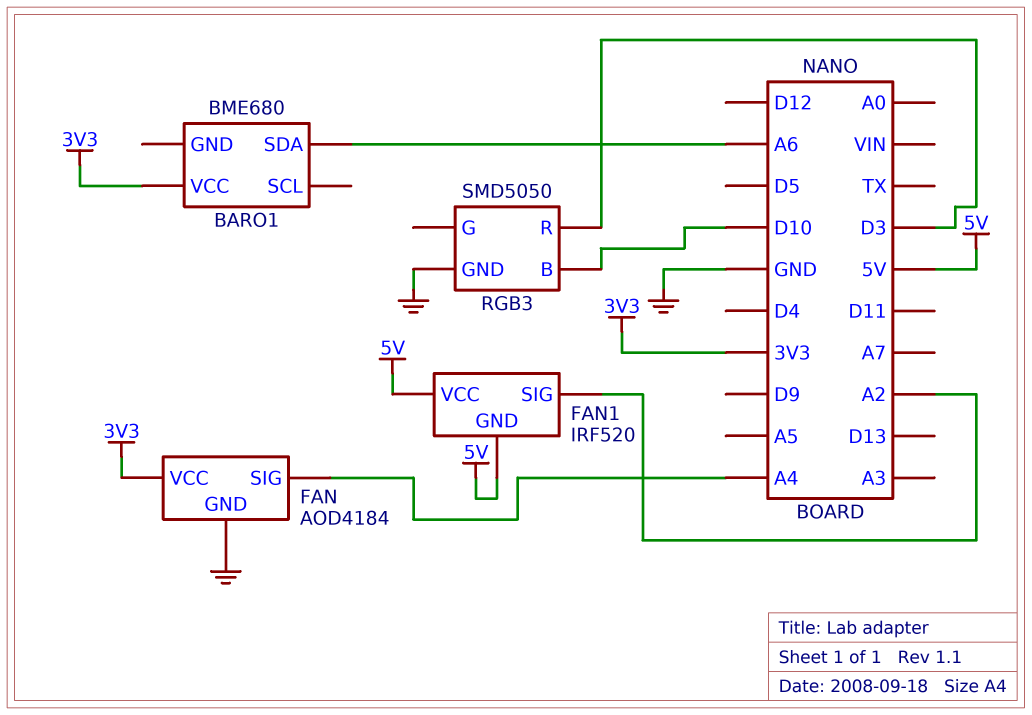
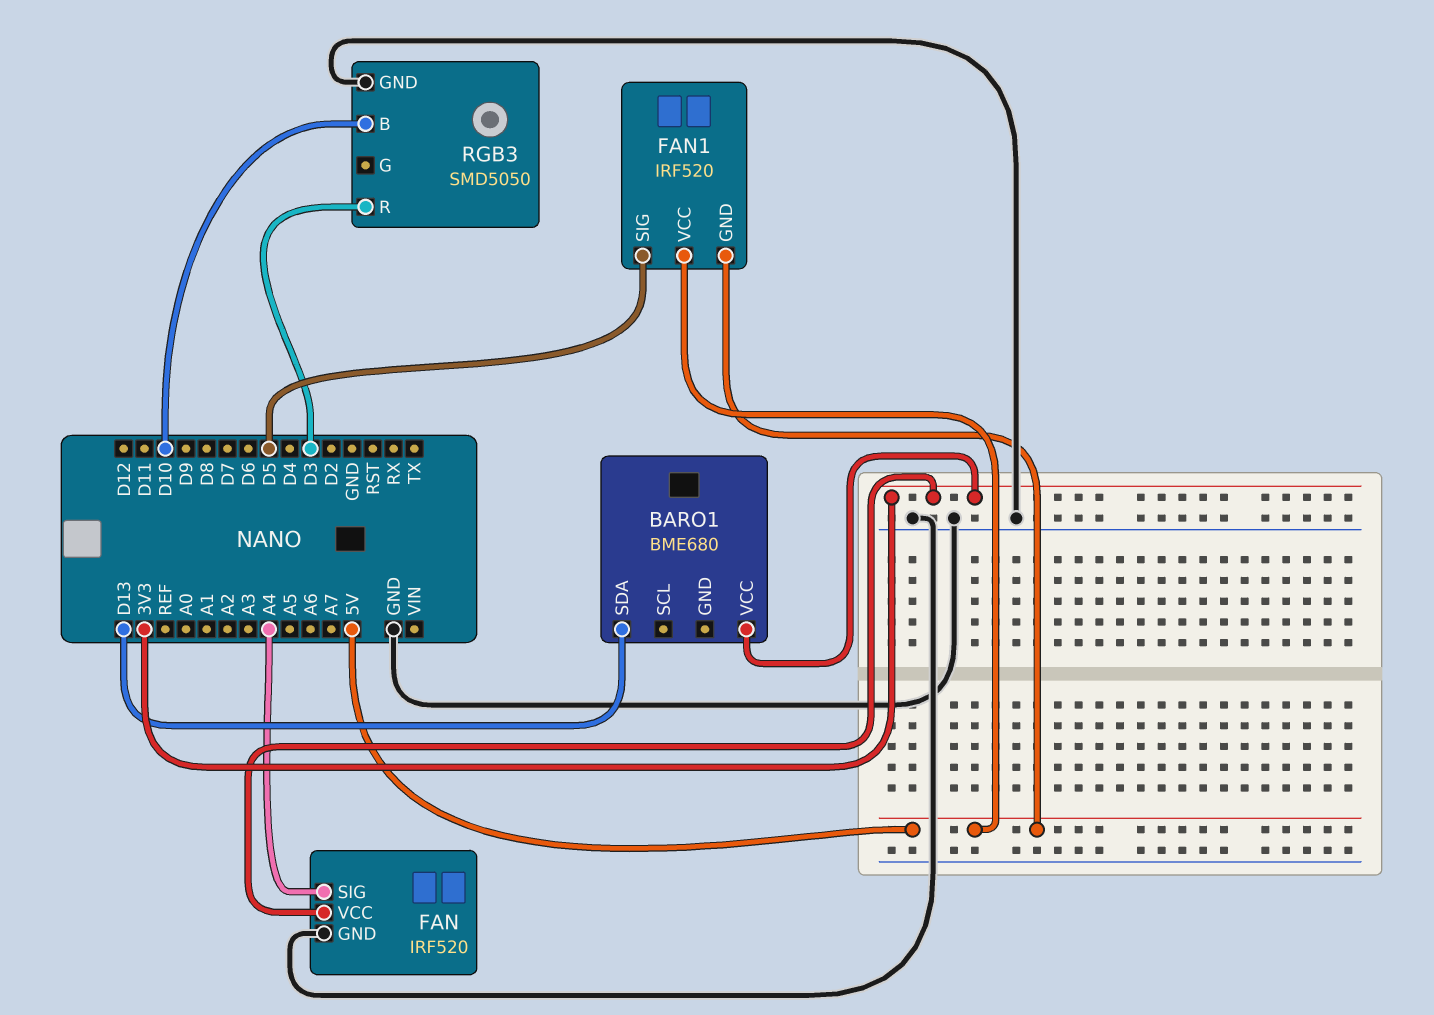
BARO1 pin SDA: A6 -> D13
FAN: AOD4184 -> IRF520
FAN1 pin SIG: A2 -> D5

